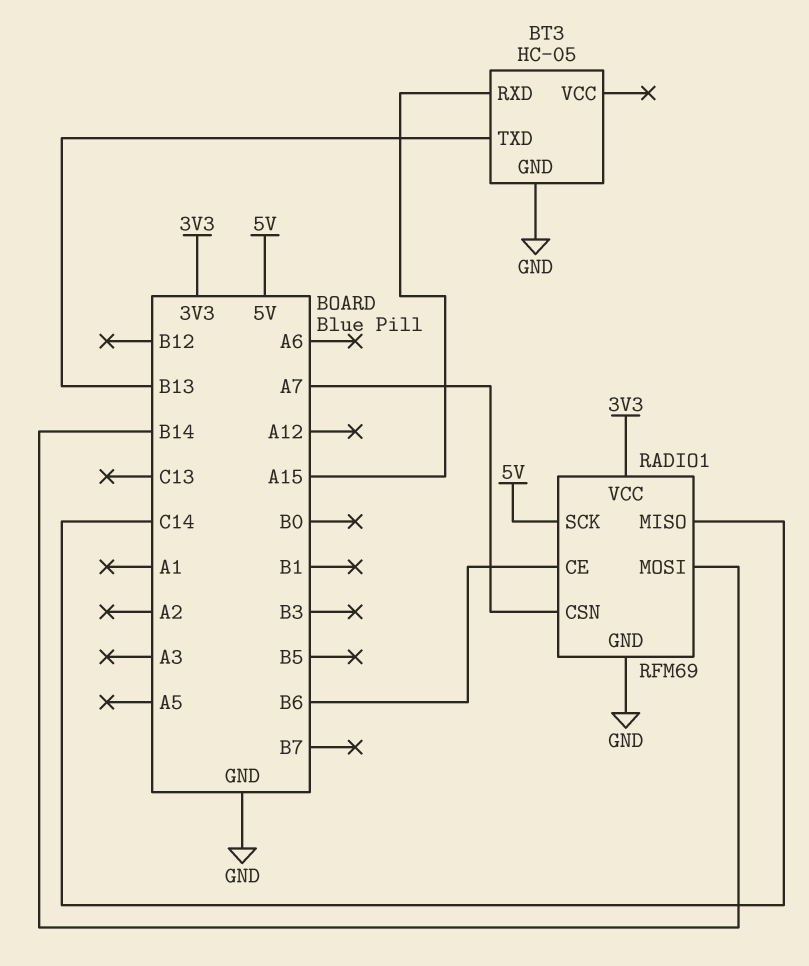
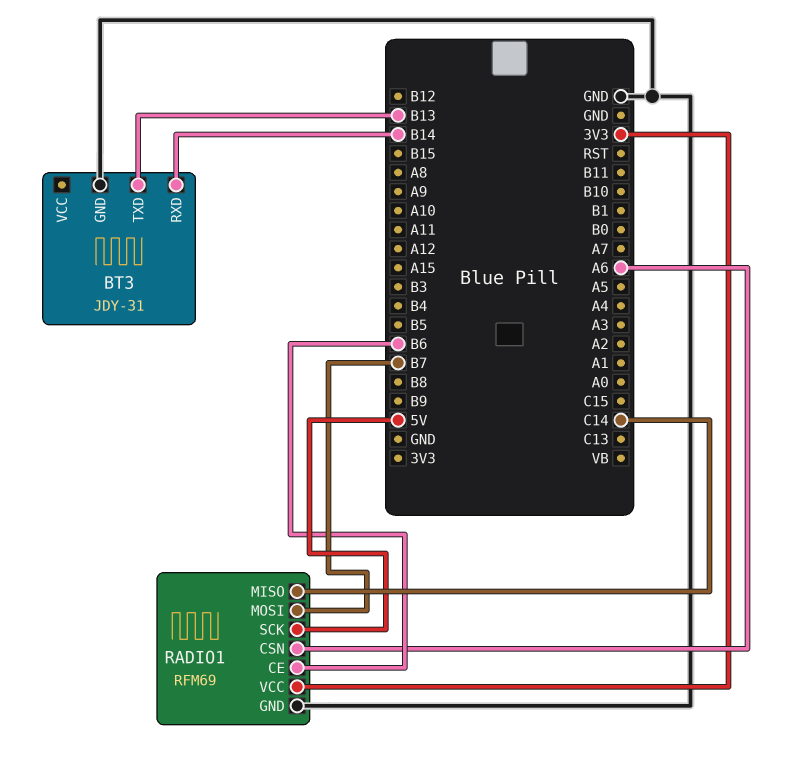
BT3: HC-05 -> JDY-31
BT3 pin RXD: A15 -> B14
RADIO1 pin CSN: A7 -> A6
RADIO1 pin MOSI: B14 -> B7

